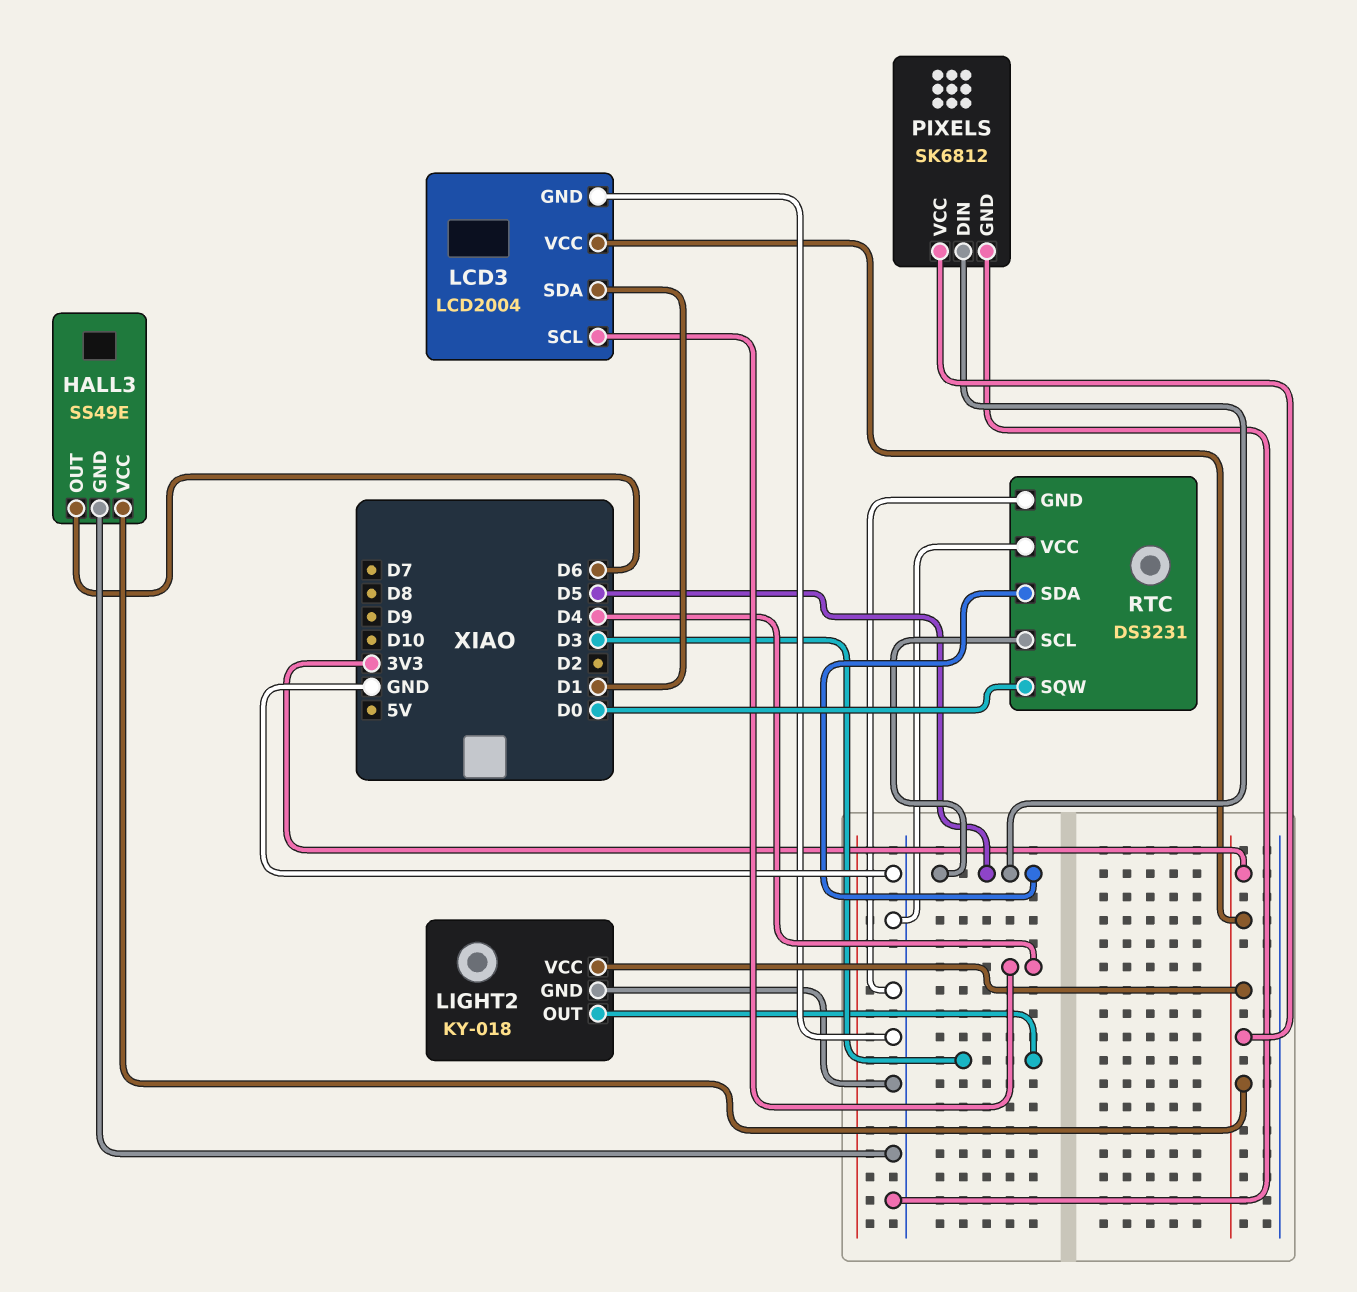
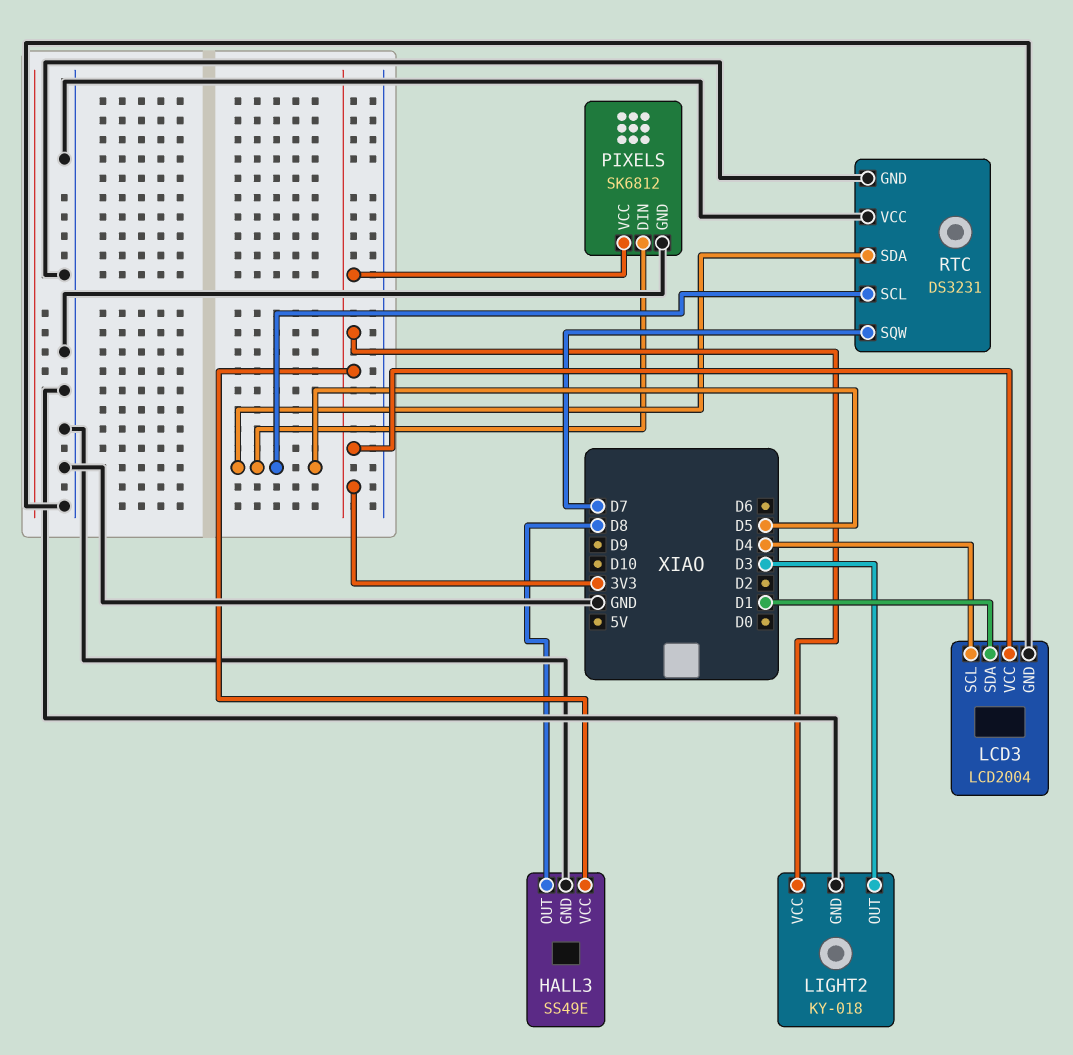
HALL3 pin OUT: D6 -> D8
RTC pin SQW: D0 -> D7

